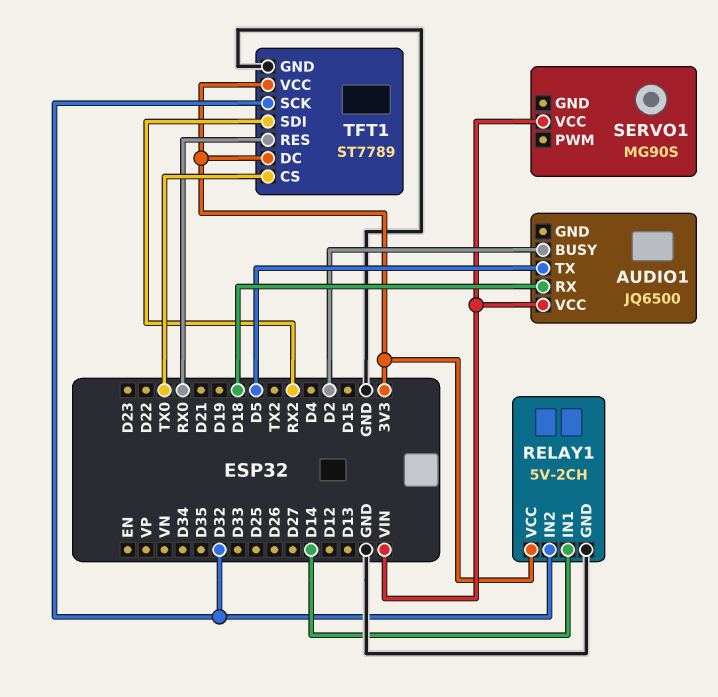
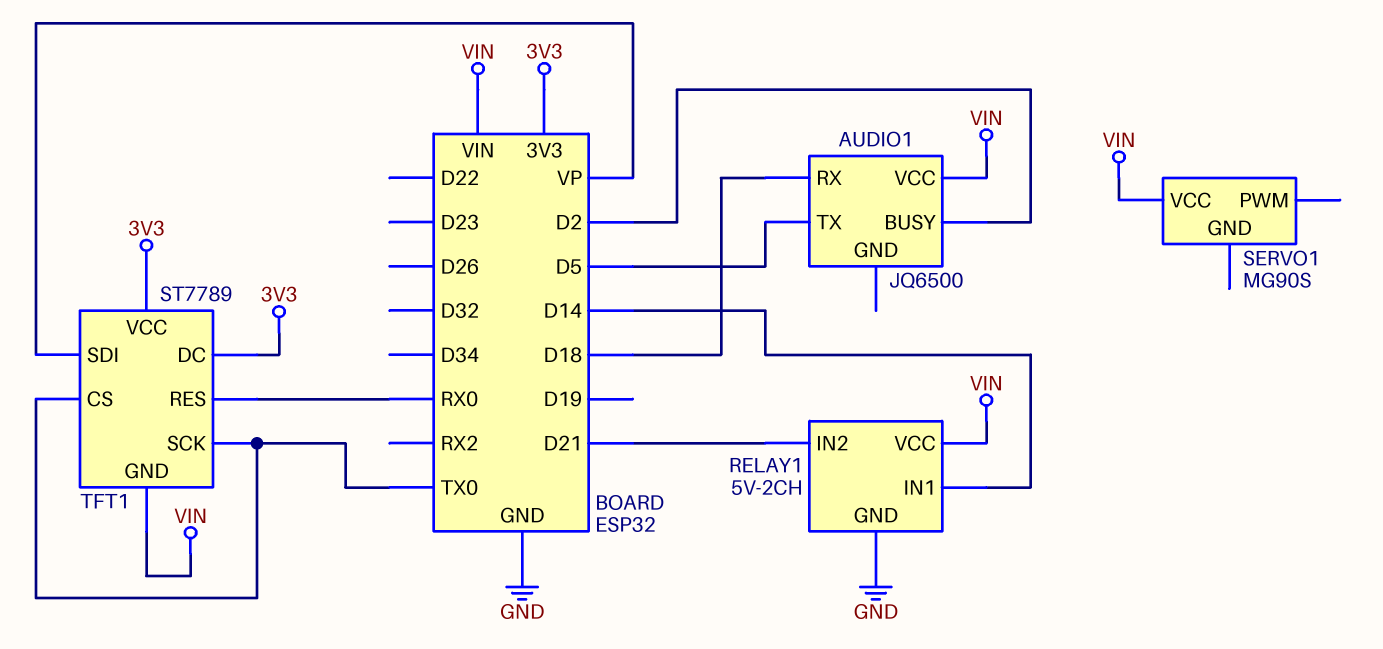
RELAY1 pin IN2: D32 -> D21
RELAY1 pin VCC: 3V3 -> VIN
TFT1 pin GND: GND -> VIN
TFT1 pin SCK: D32 -> TX0
TFT1 pin SDI: RX2 -> VP

